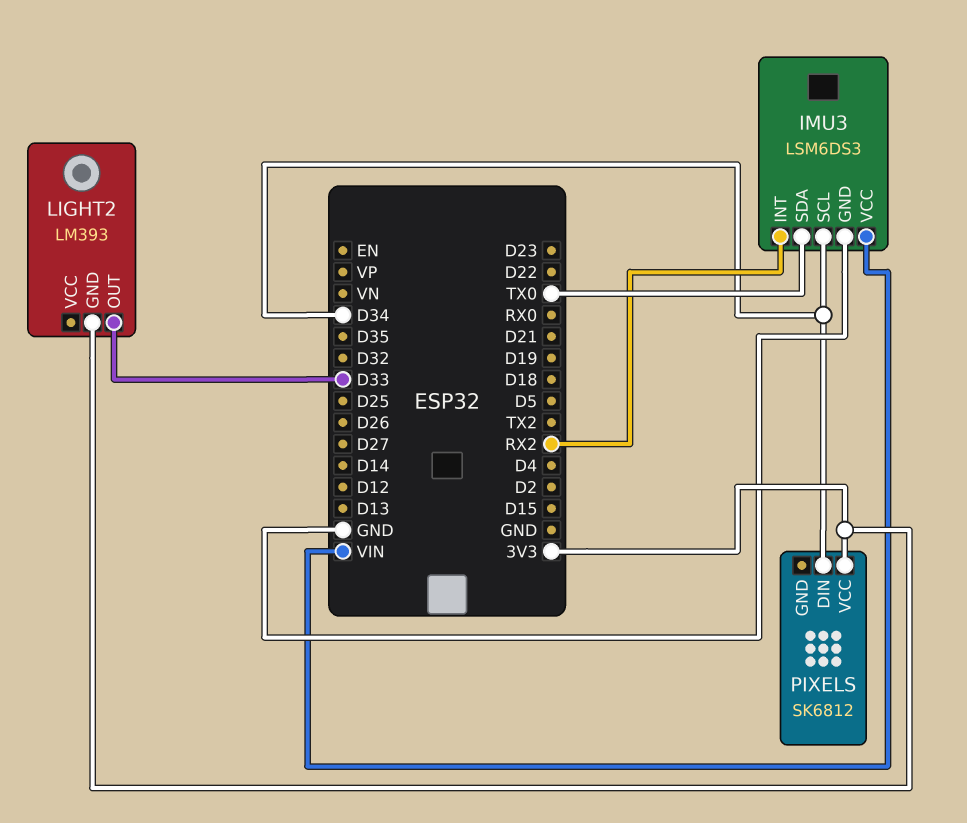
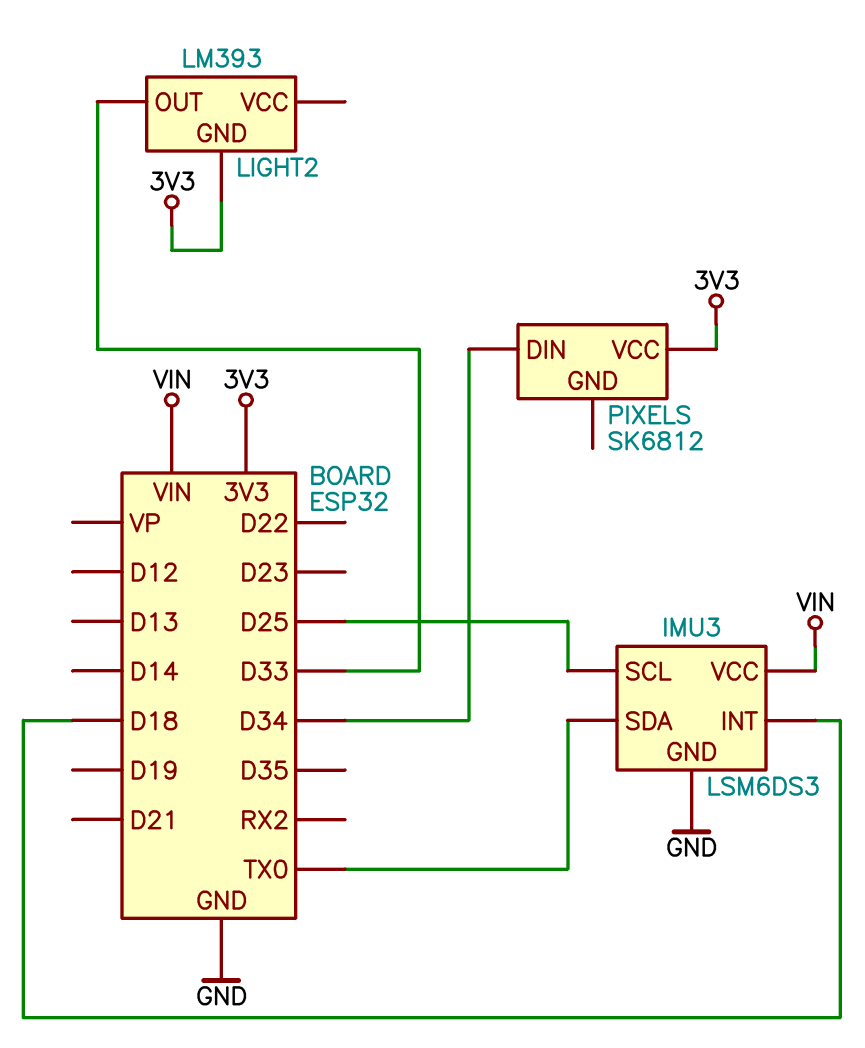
IMU3 pin INT: RX2 -> D18
IMU3 pin SCL: D34 -> D25

